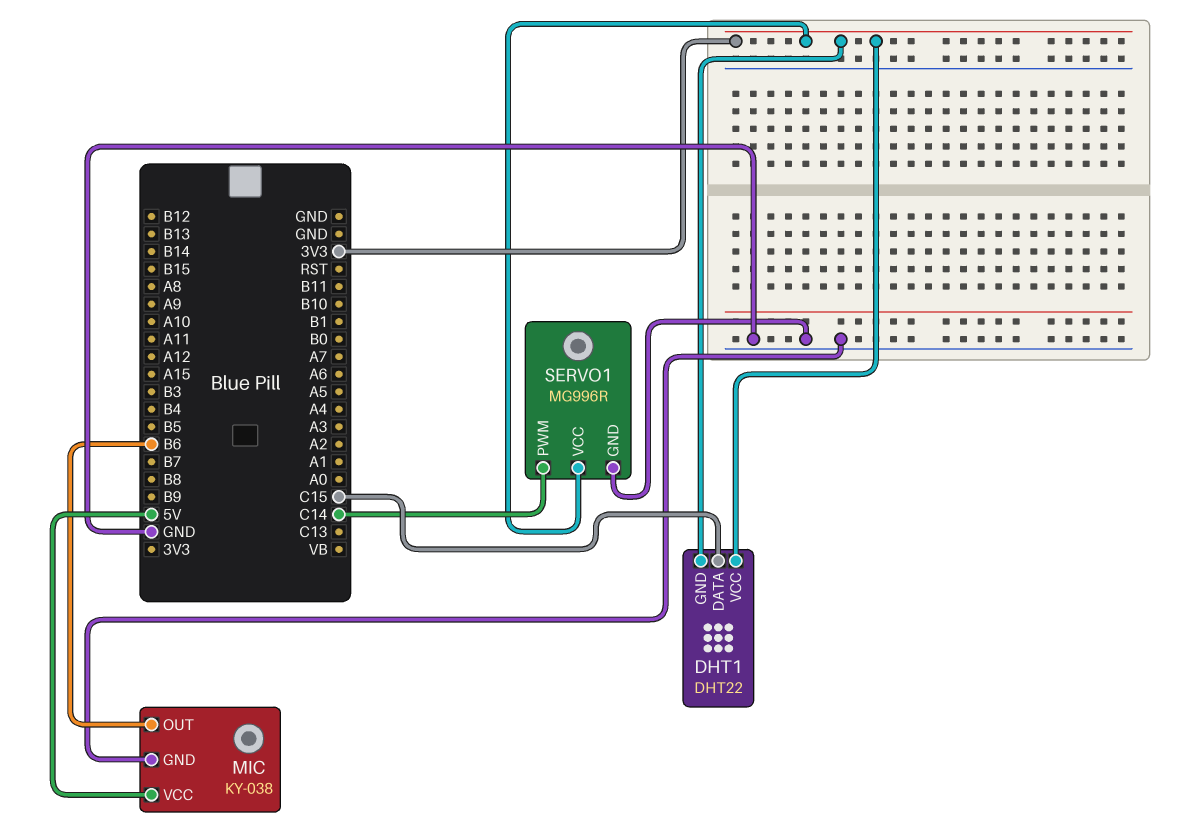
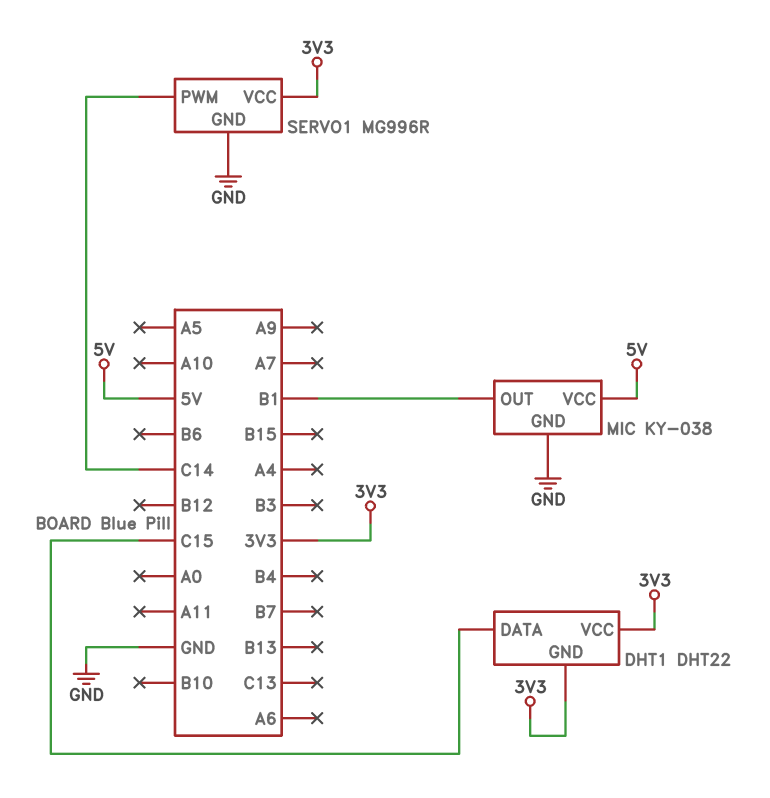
MIC pin OUT: B6 -> B1

